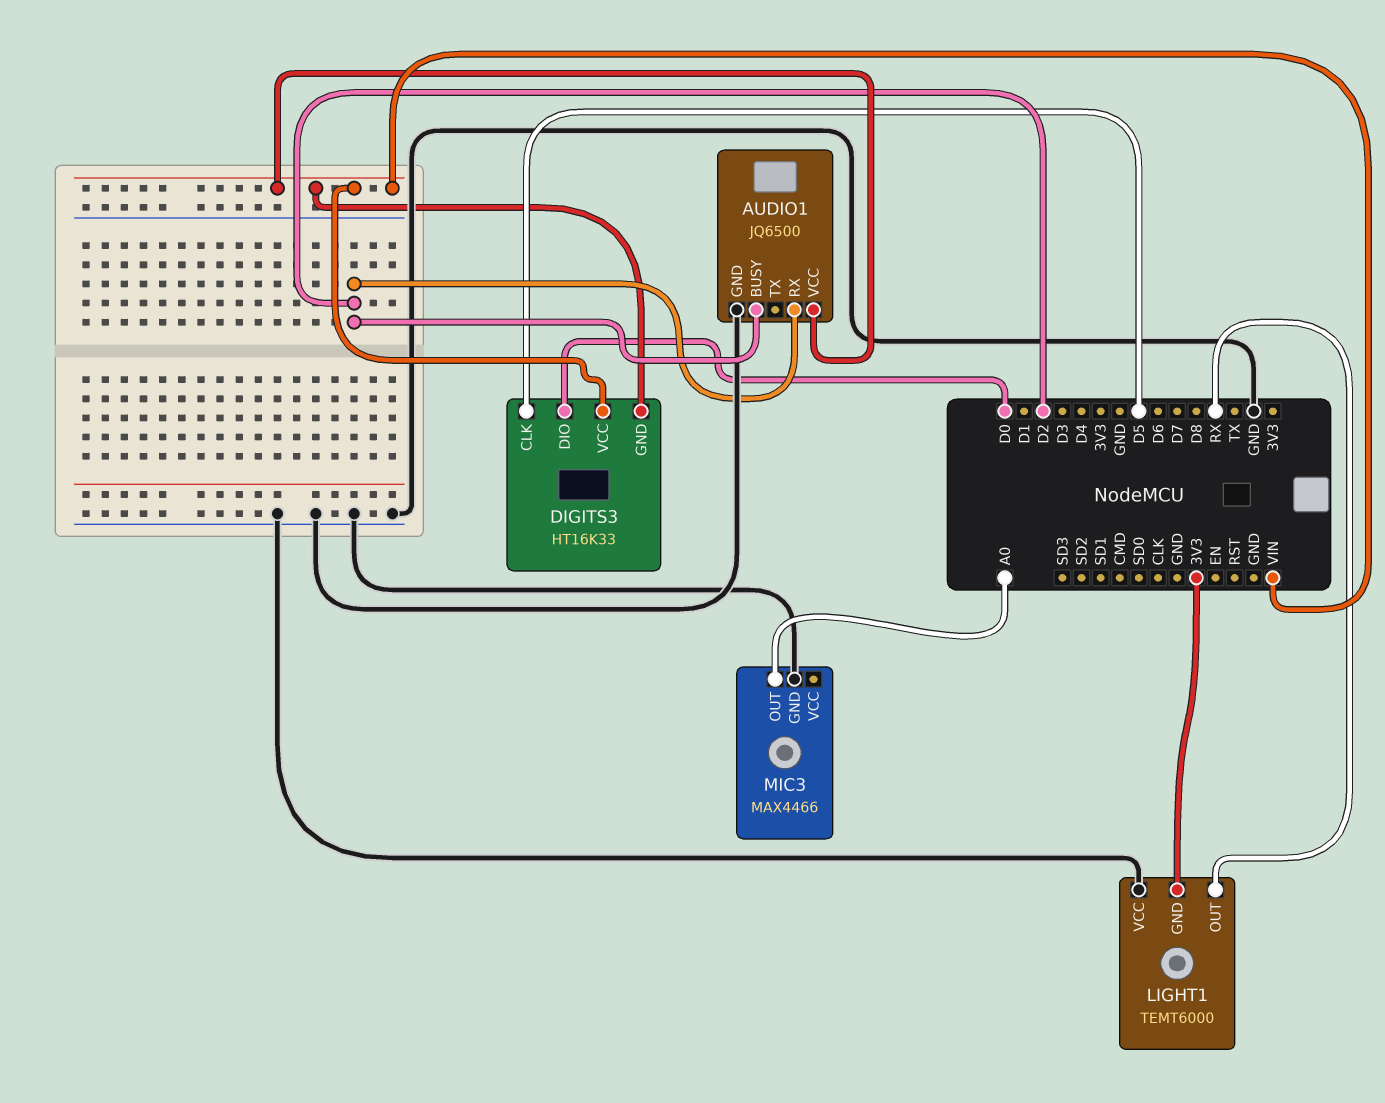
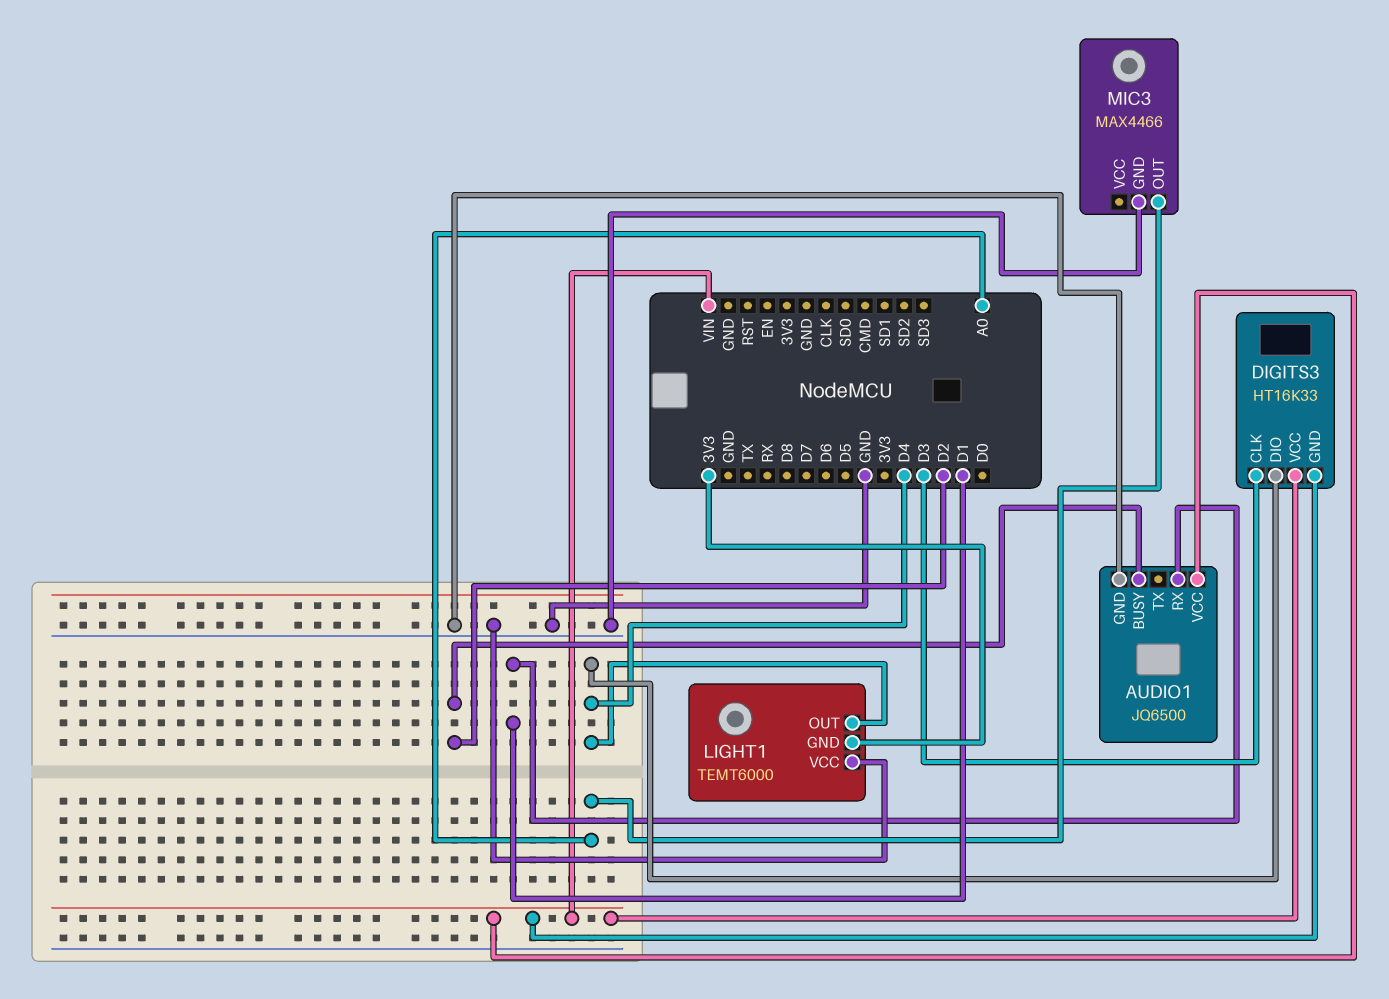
AUDIO1 pin RX: D2 -> D1
DIGITS3 pin CLK: D5 -> D3
DIGITS3 pin DIO: D0 -> D4
LIGHT1 pin OUT: RX -> D4

